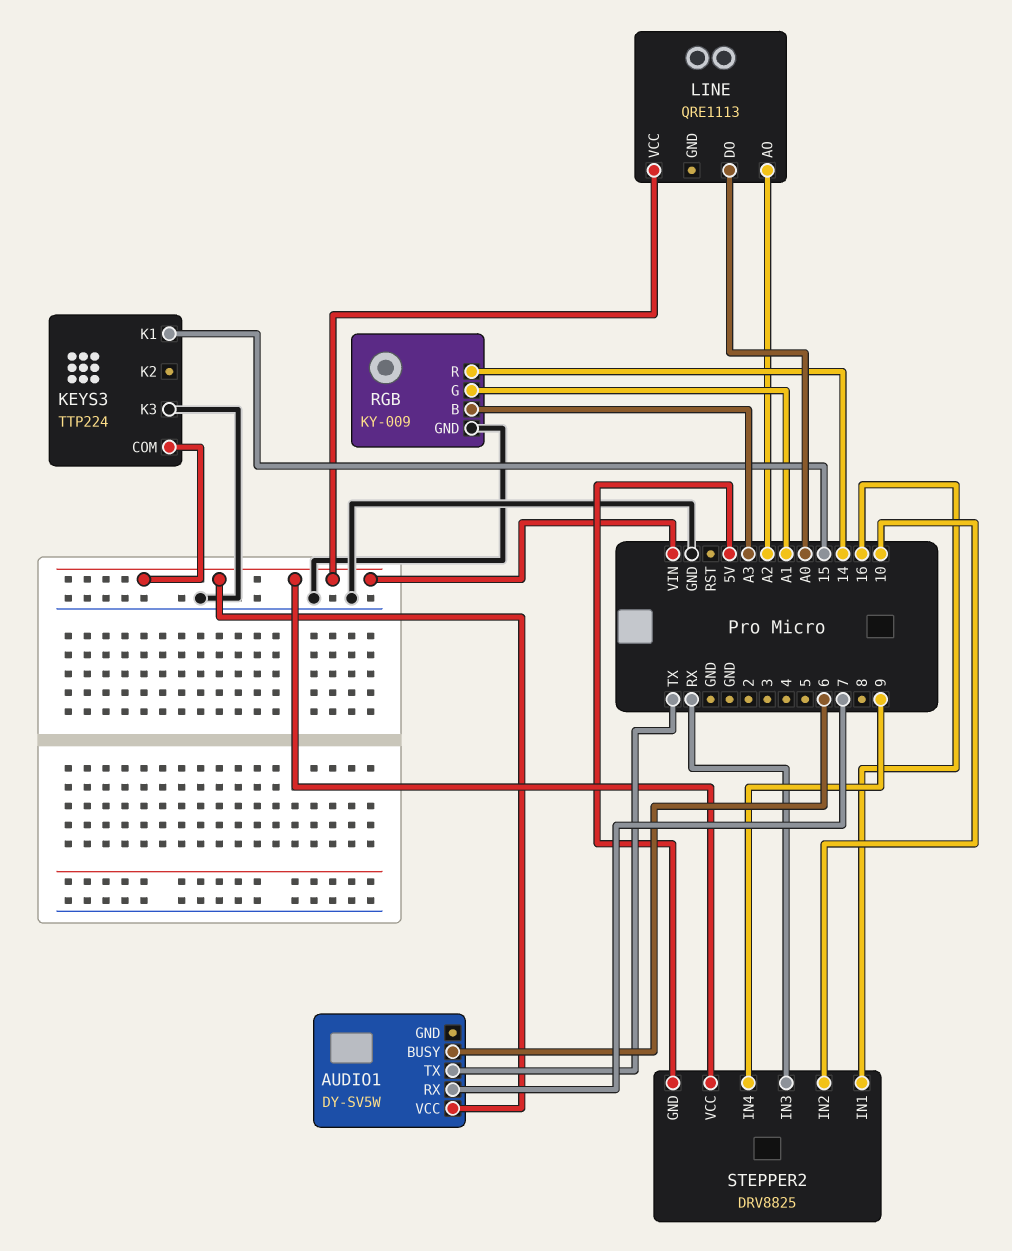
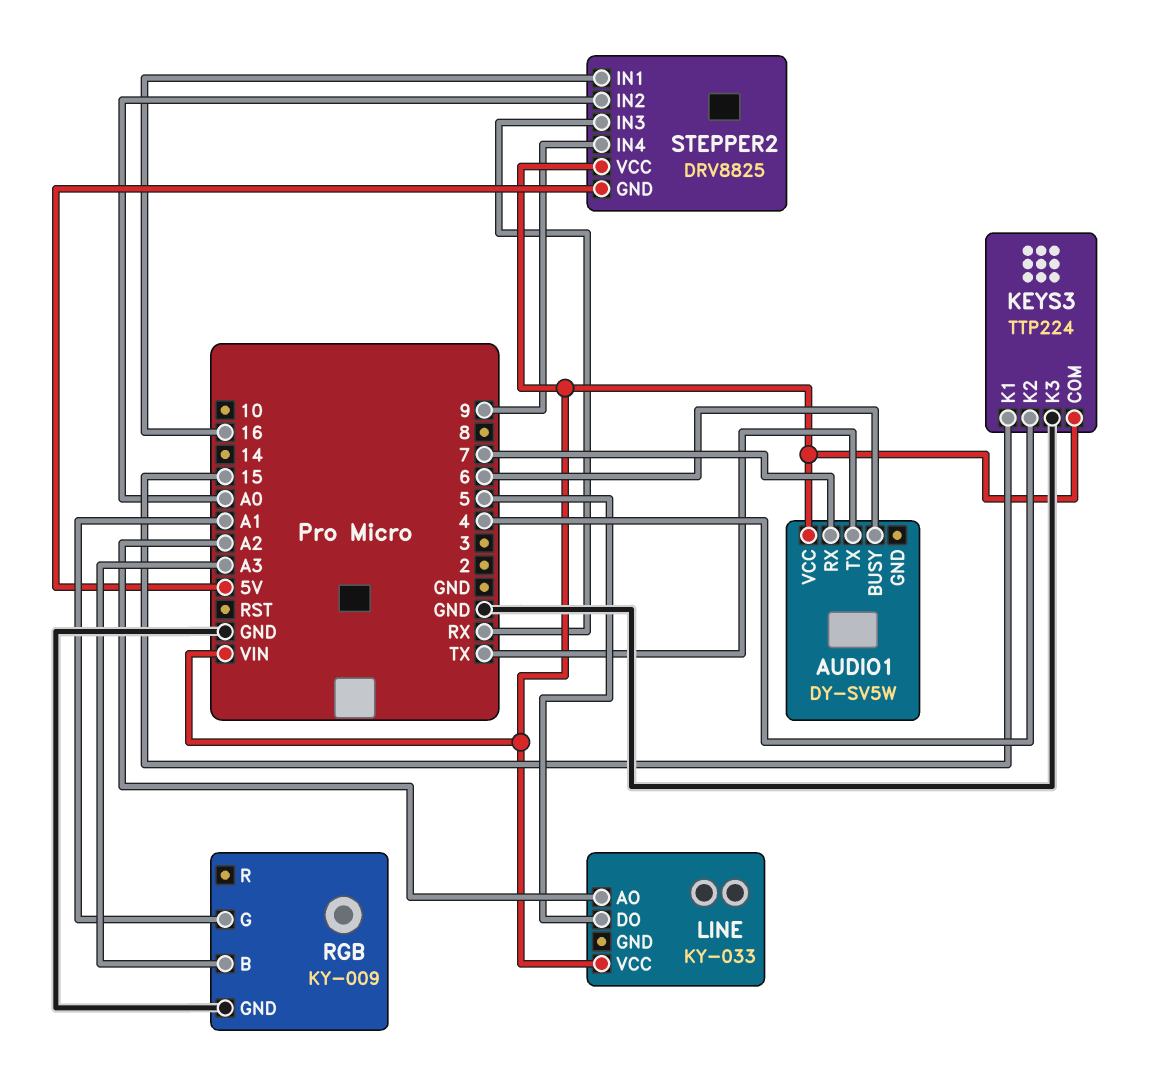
KEYS3 pin K2: none -> 4
LINE: QRE1113 -> KY-033
LINE pin DO: A0 -> 5
RGB pin R: 14 -> none
STEPPER2 pin IN2: 10 -> A0

